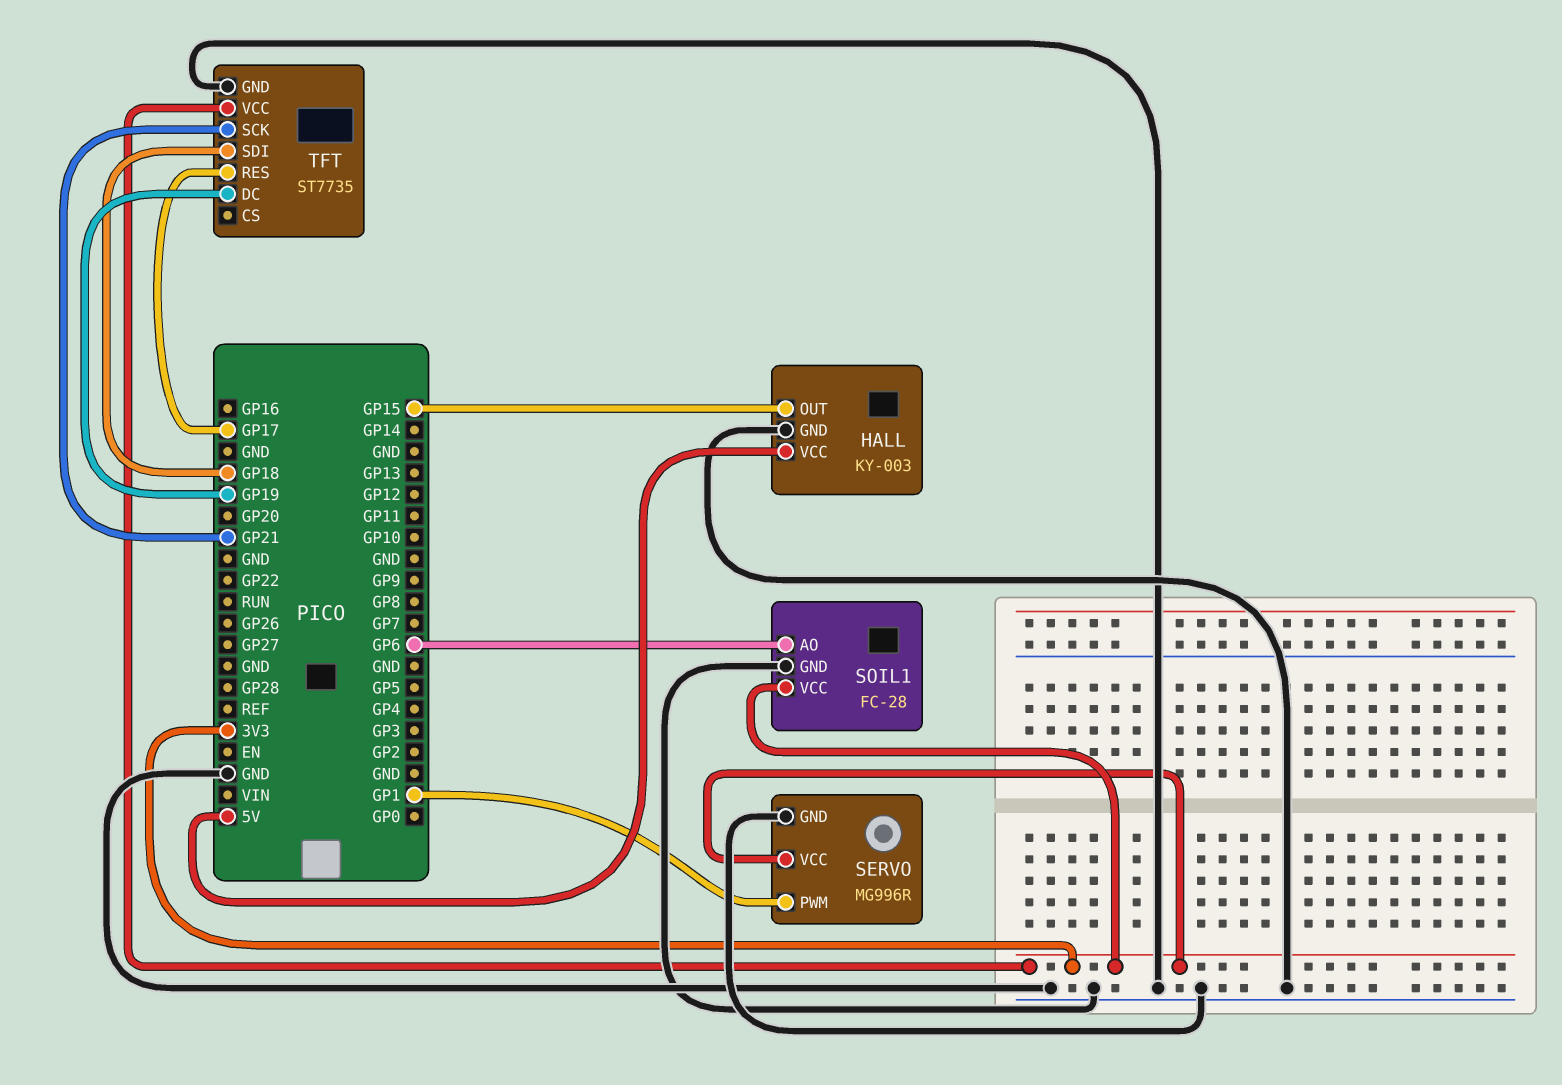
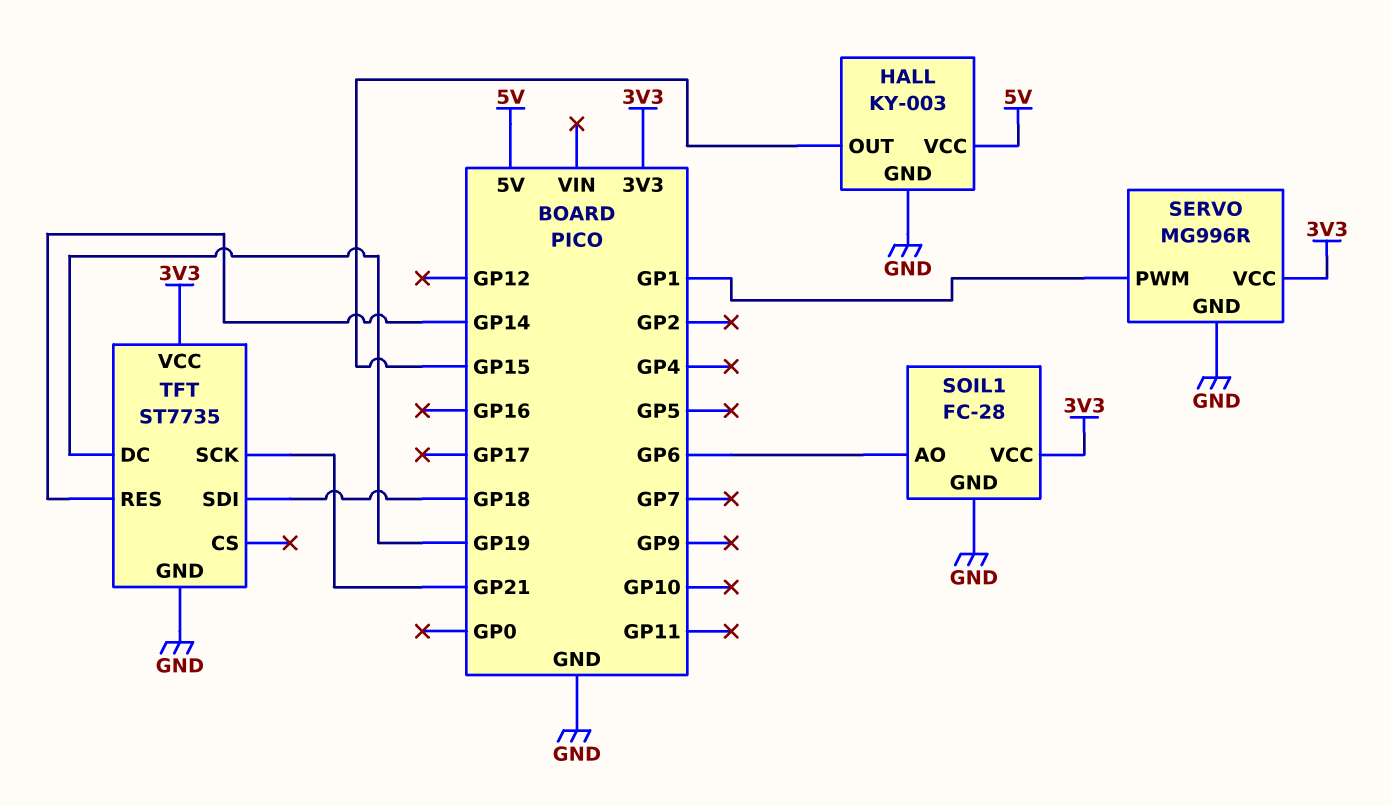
TFT pin RES: GP17 -> GP14

